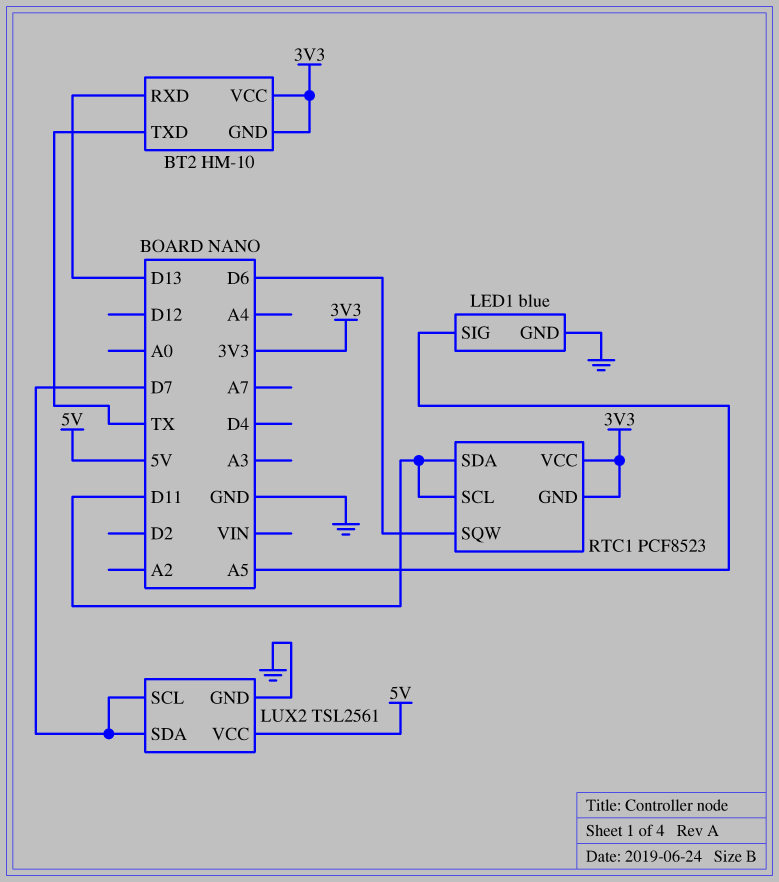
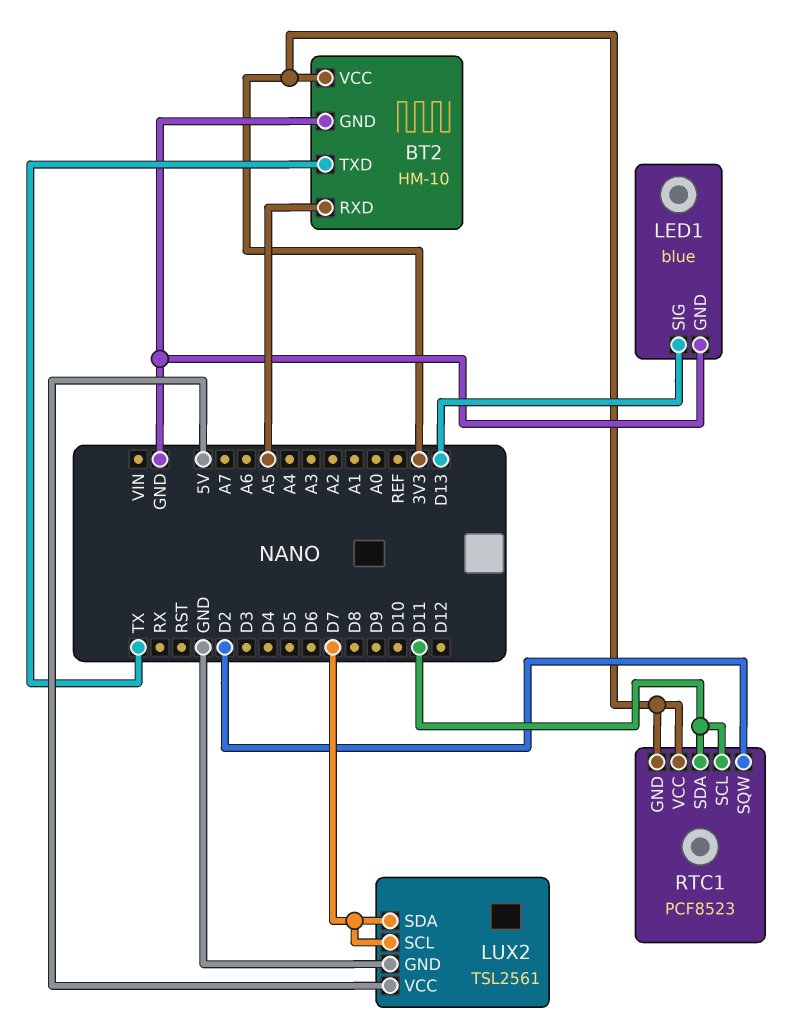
BT2 pin GND: 3V3 -> GND
BT2 pin RXD: D13 -> A5
LED1 pin SIG: A5 -> D13
RTC1 pin SQW: D6 -> D2

